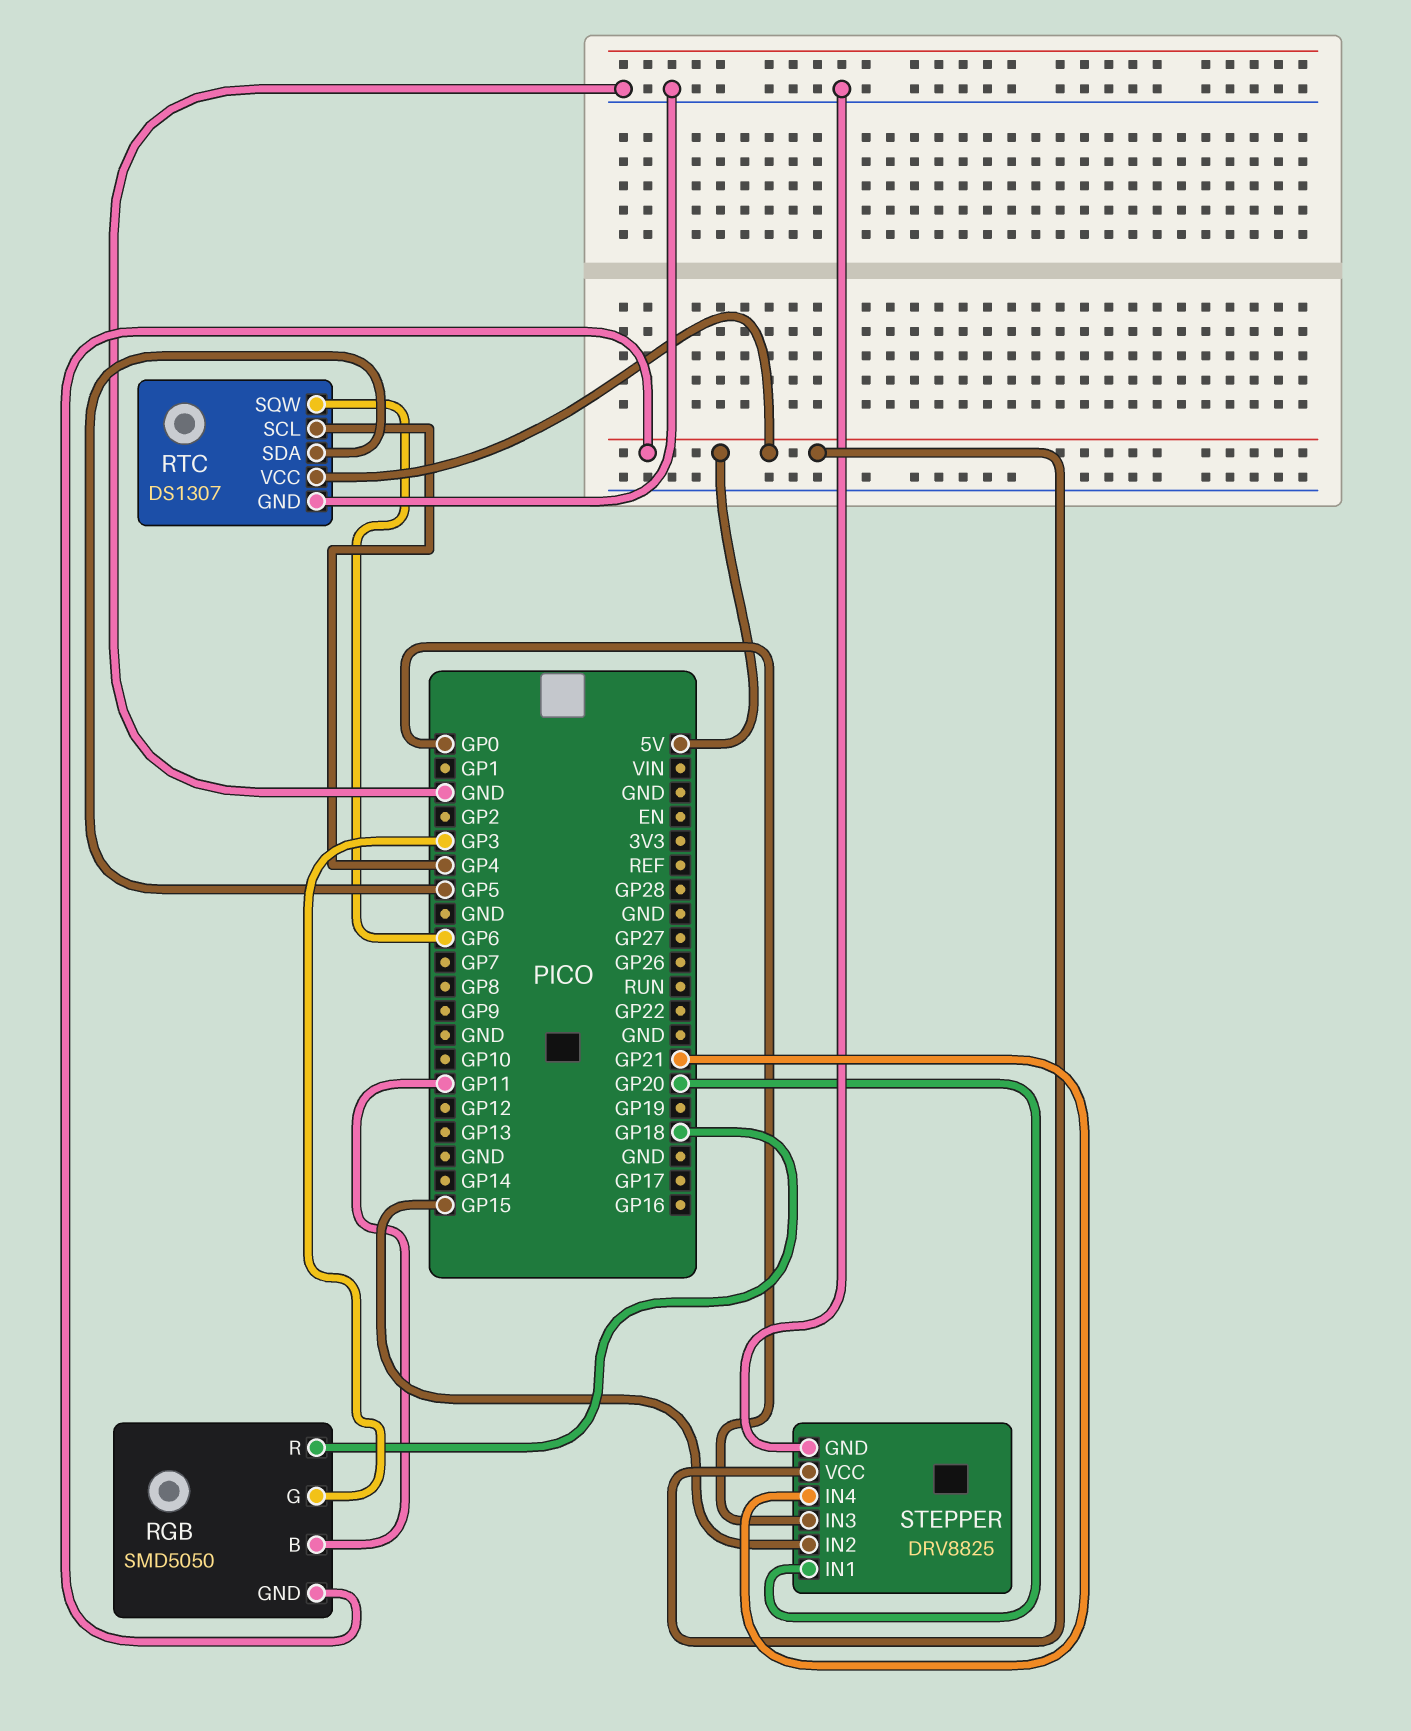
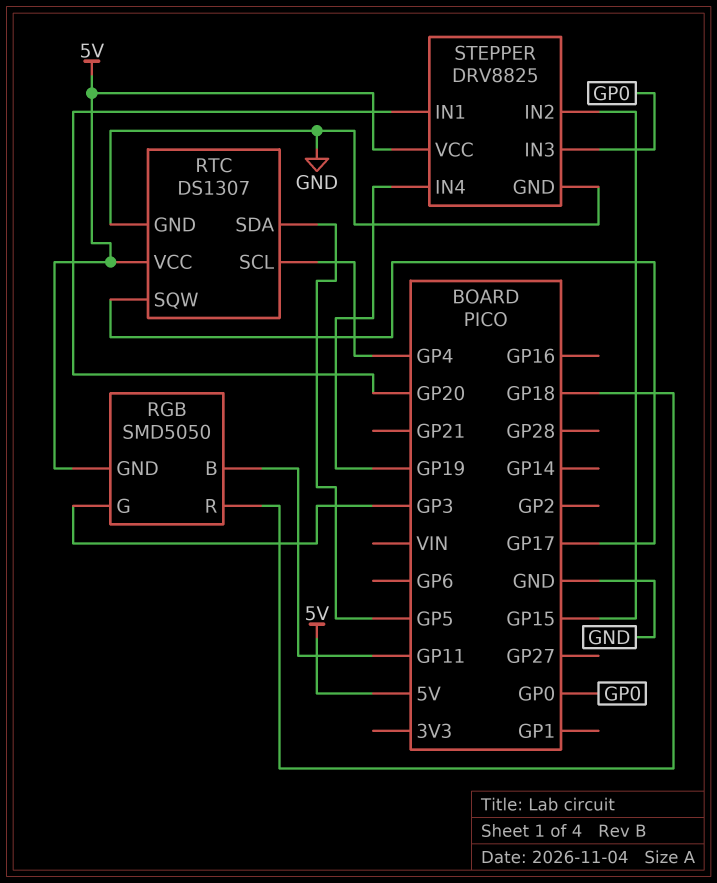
RTC pin SQW: GP6 -> GP17
STEPPER pin IN4: GP21 -> GP19

